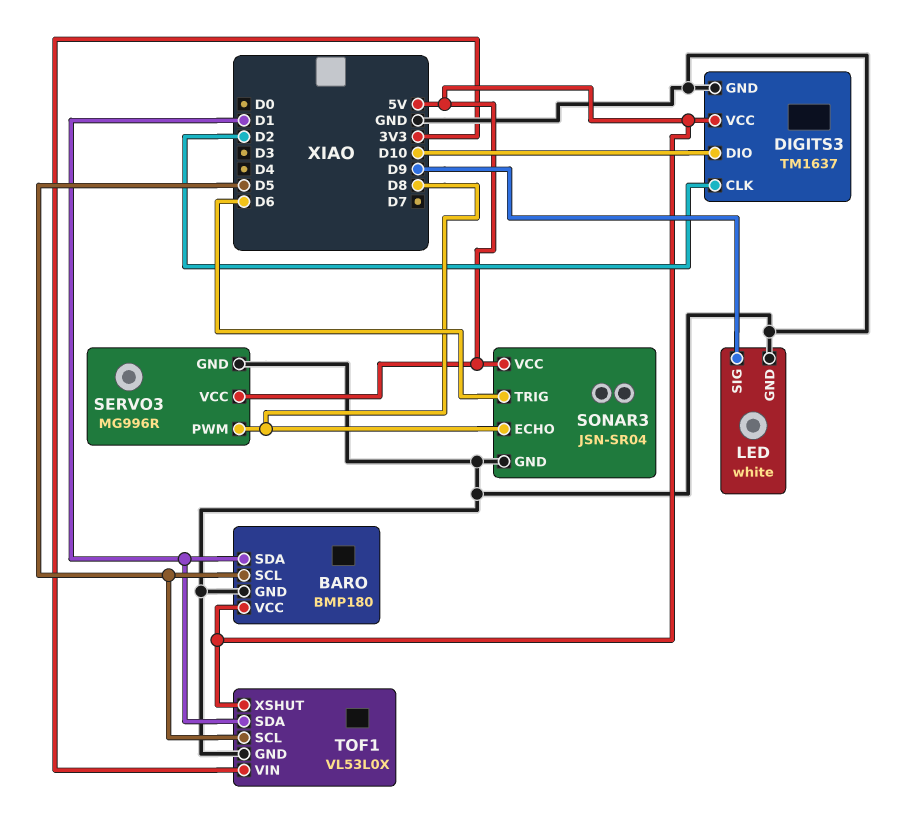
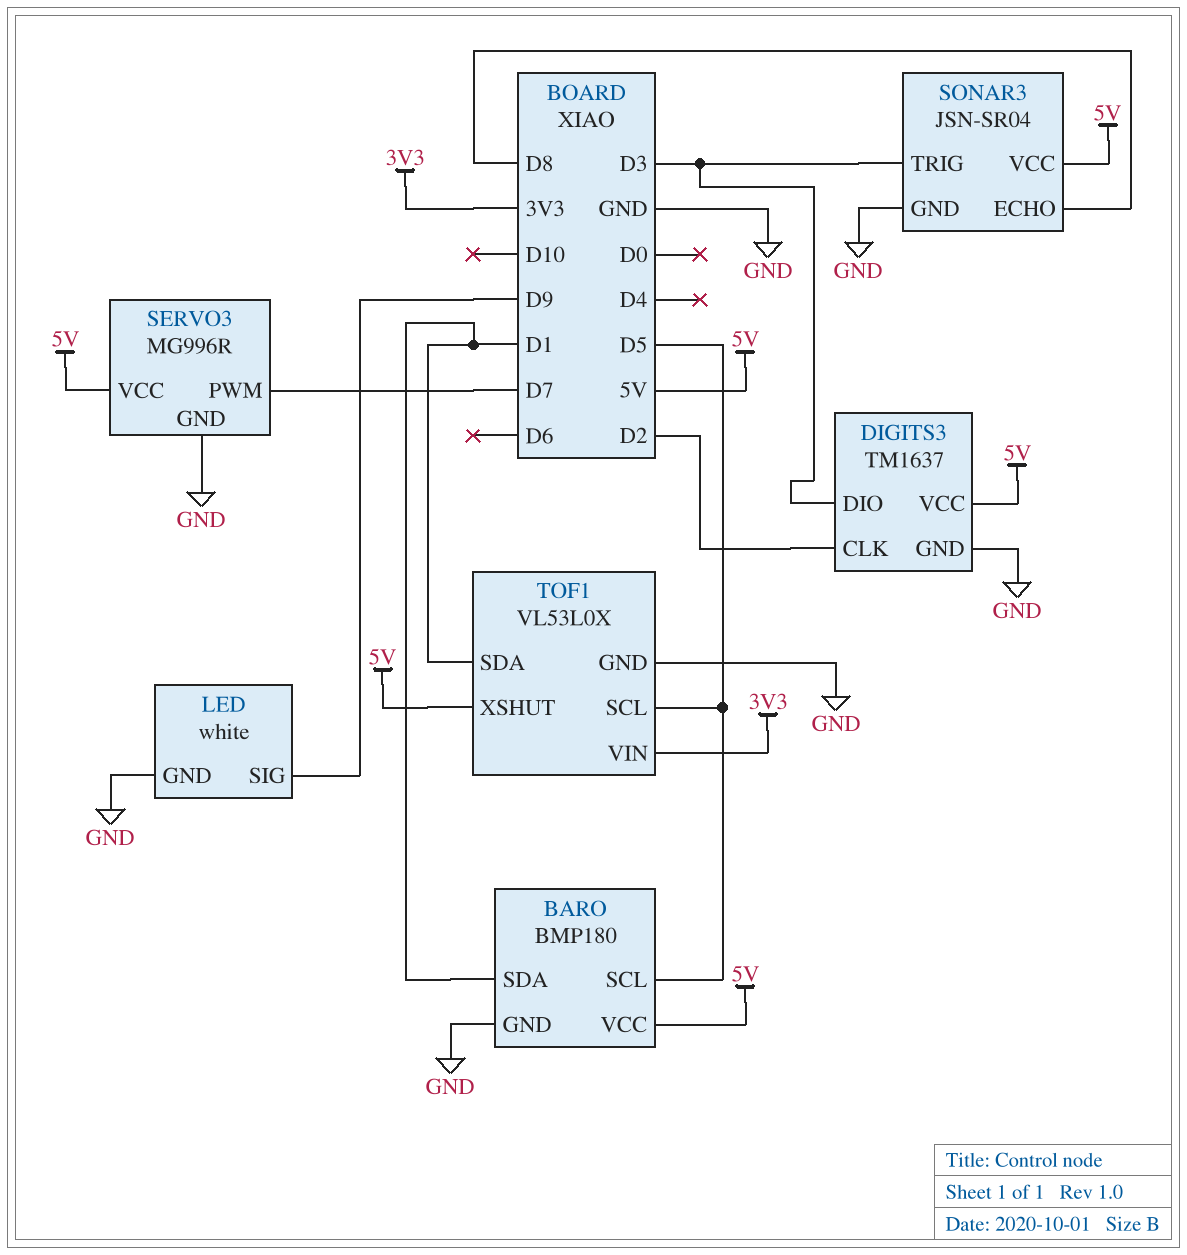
DIGITS3 pin DIO: D10 -> D3
SERVO3 pin PWM: D8 -> D7
SONAR3 pin TRIG: D6 -> D3

